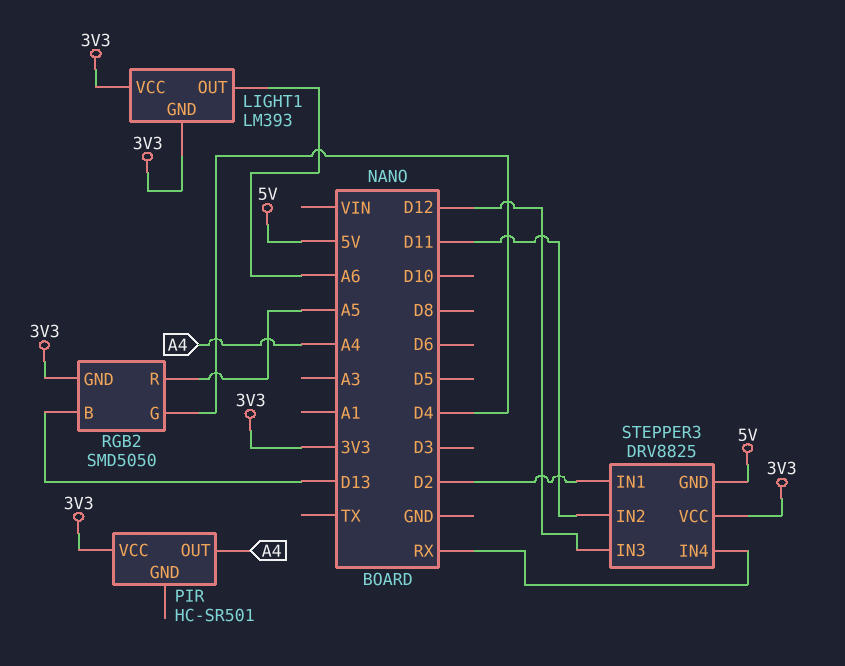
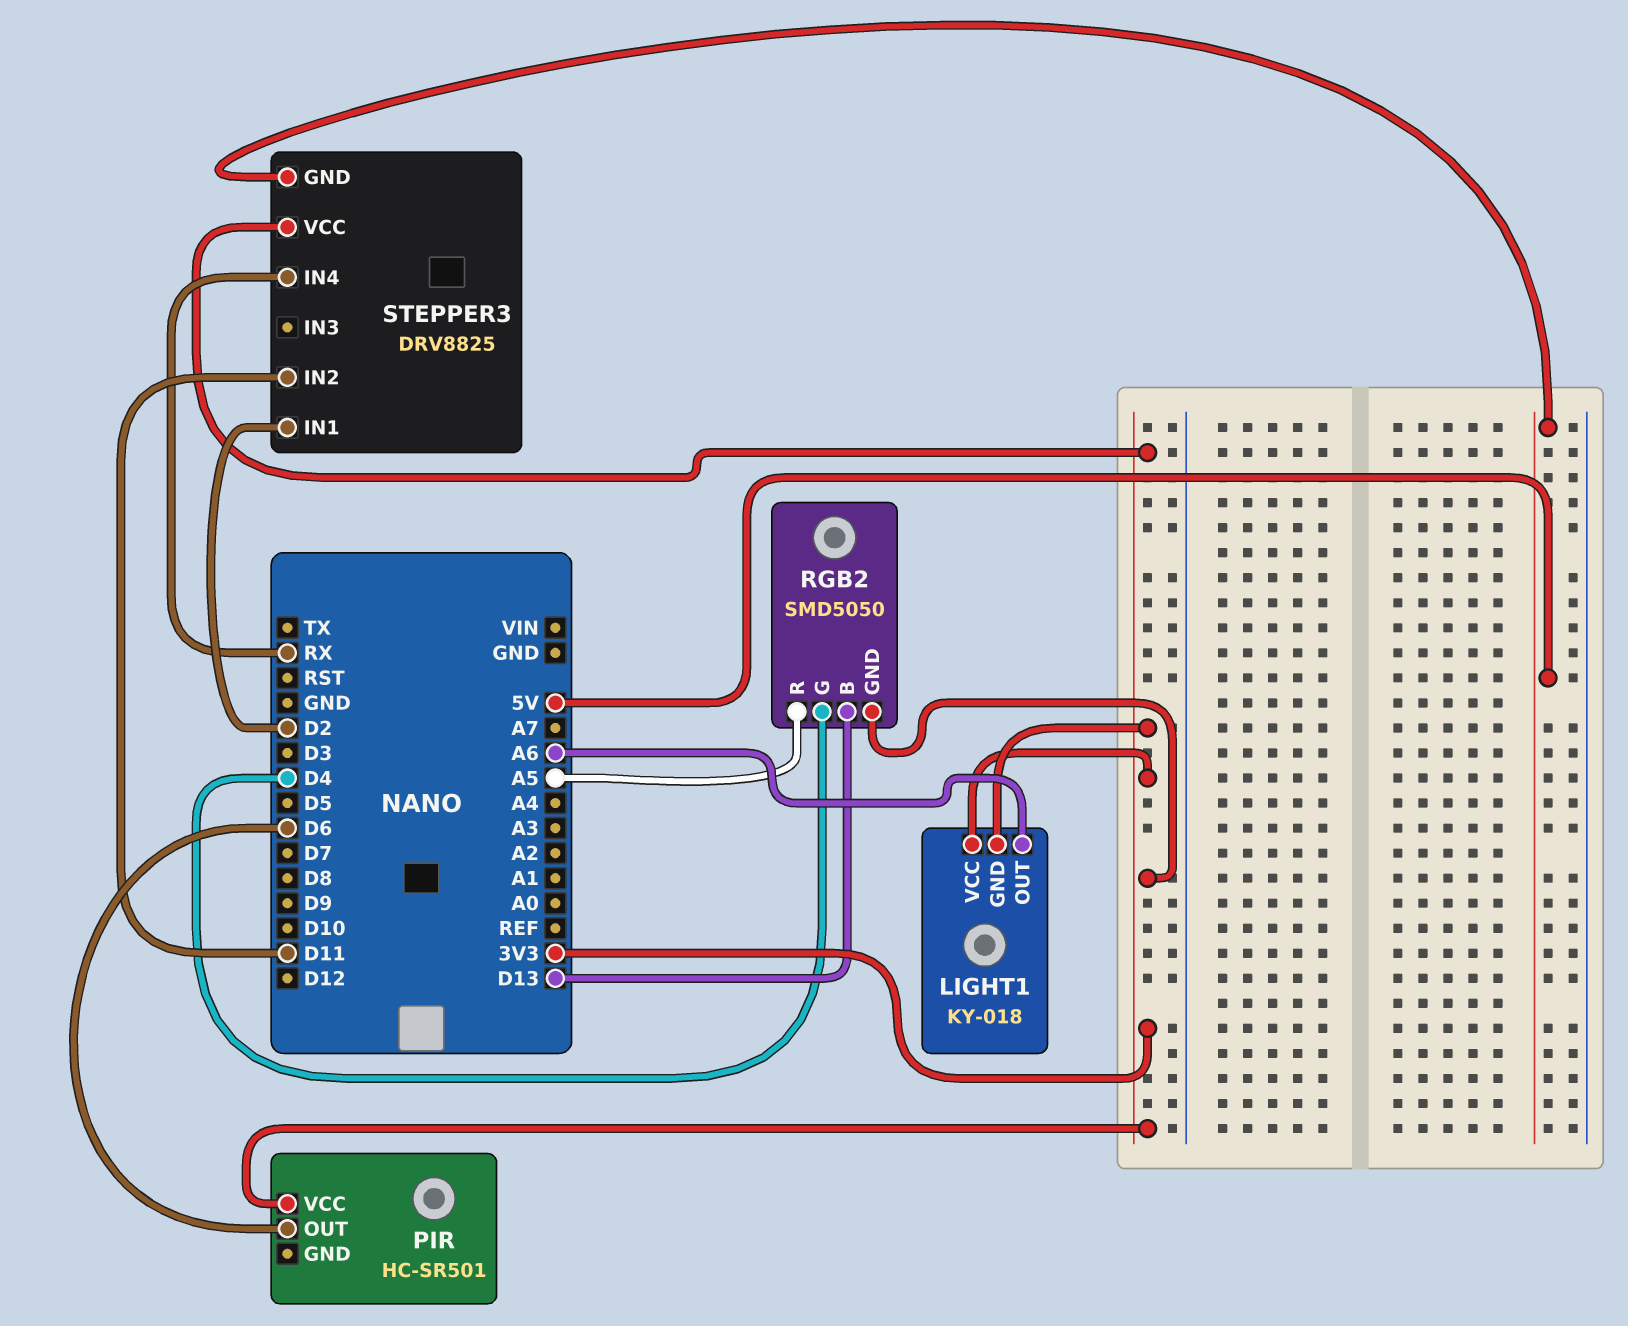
LIGHT1: LM393 -> KY-018
PIR pin OUT: A4 -> D6
STEPPER3 pin IN3: D12 -> none

